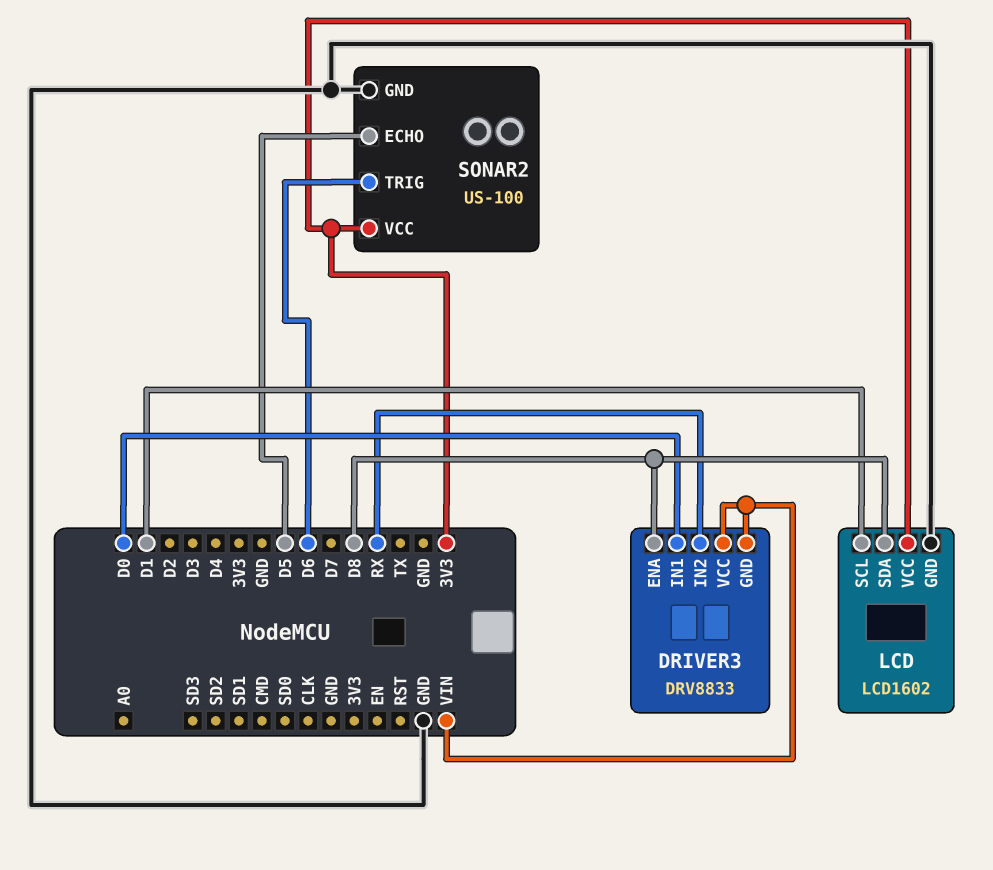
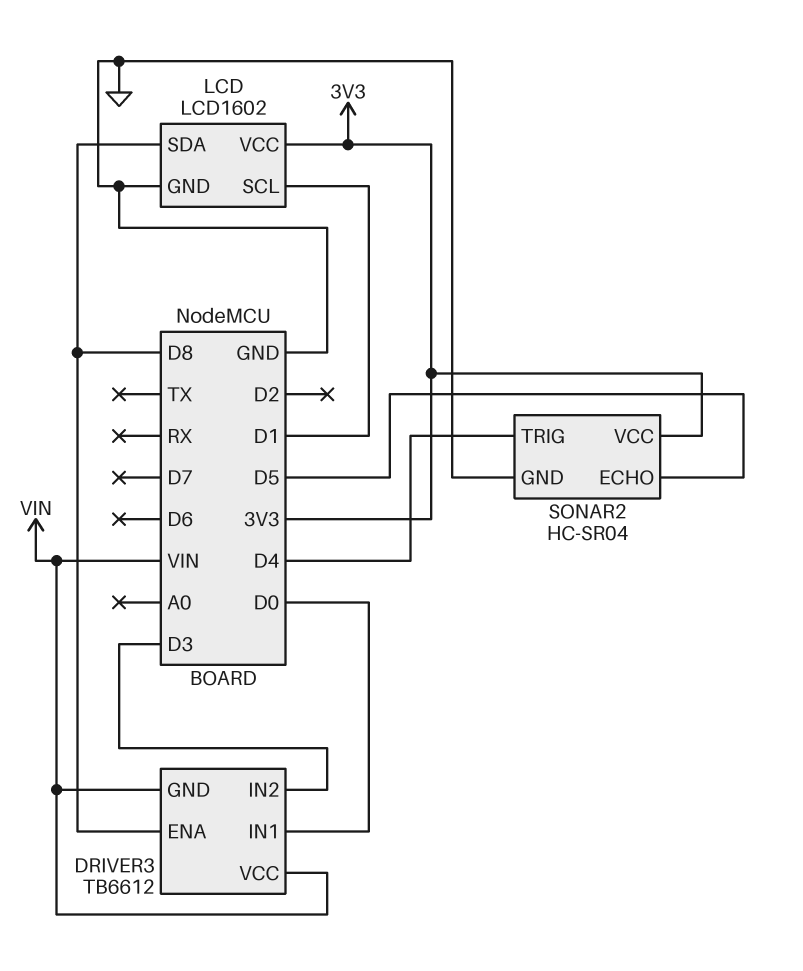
DRIVER3: DRV8833 -> TB6612
DRIVER3 pin IN2: RX -> D3
SONAR2: US-100 -> HC-SR04
SONAR2 pin TRIG: D6 -> D4

